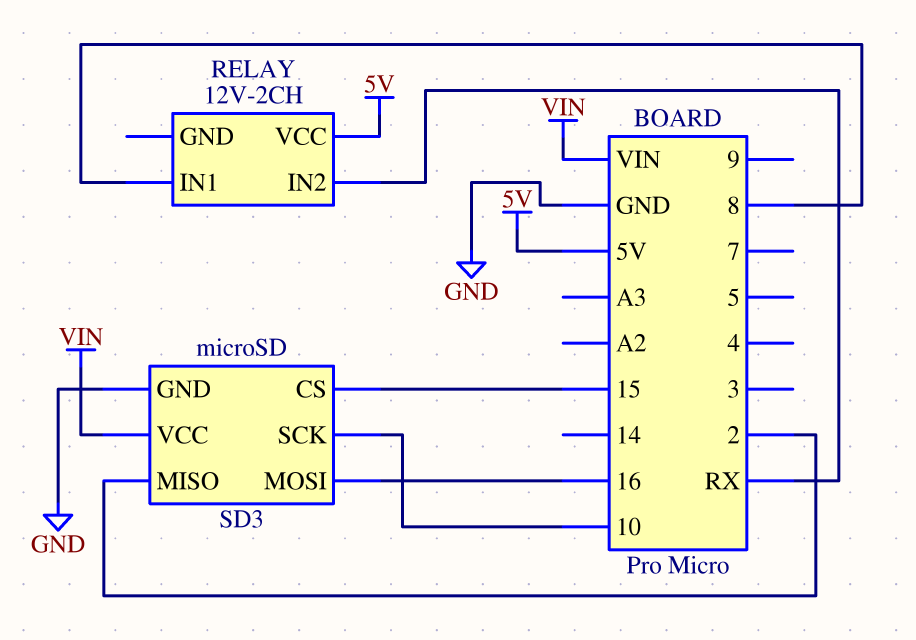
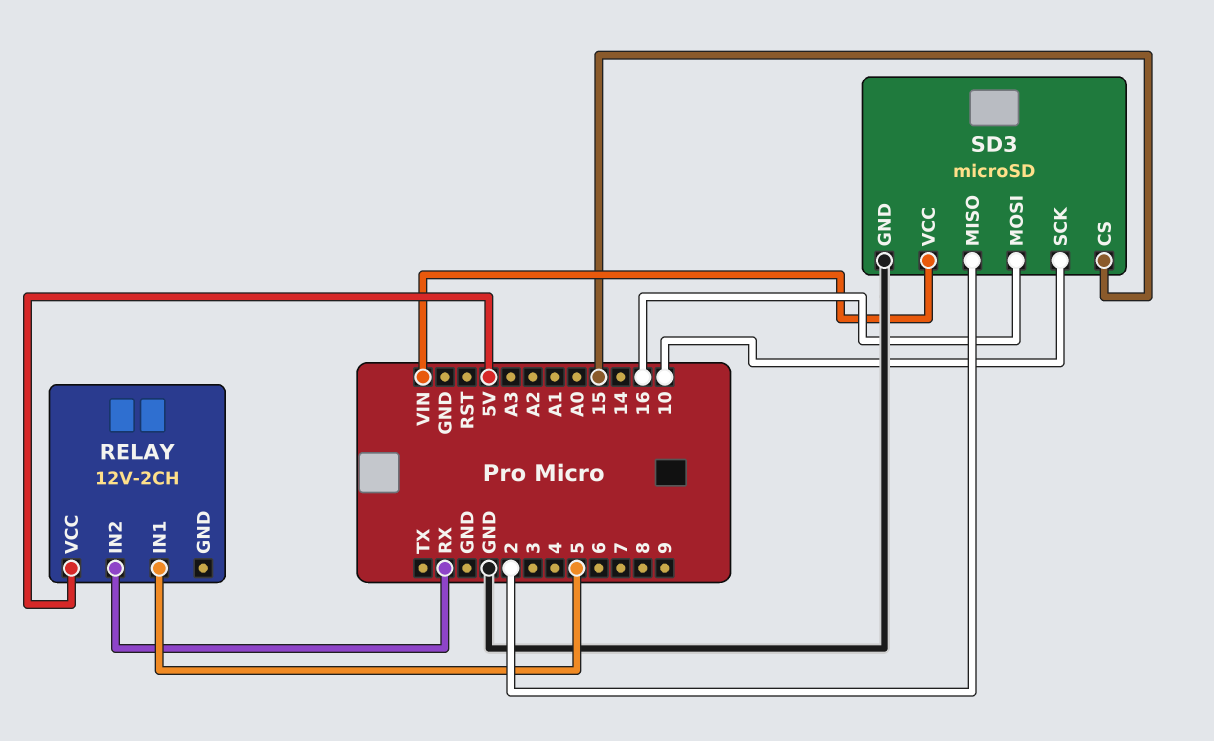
RELAY pin IN1: 8 -> 5

